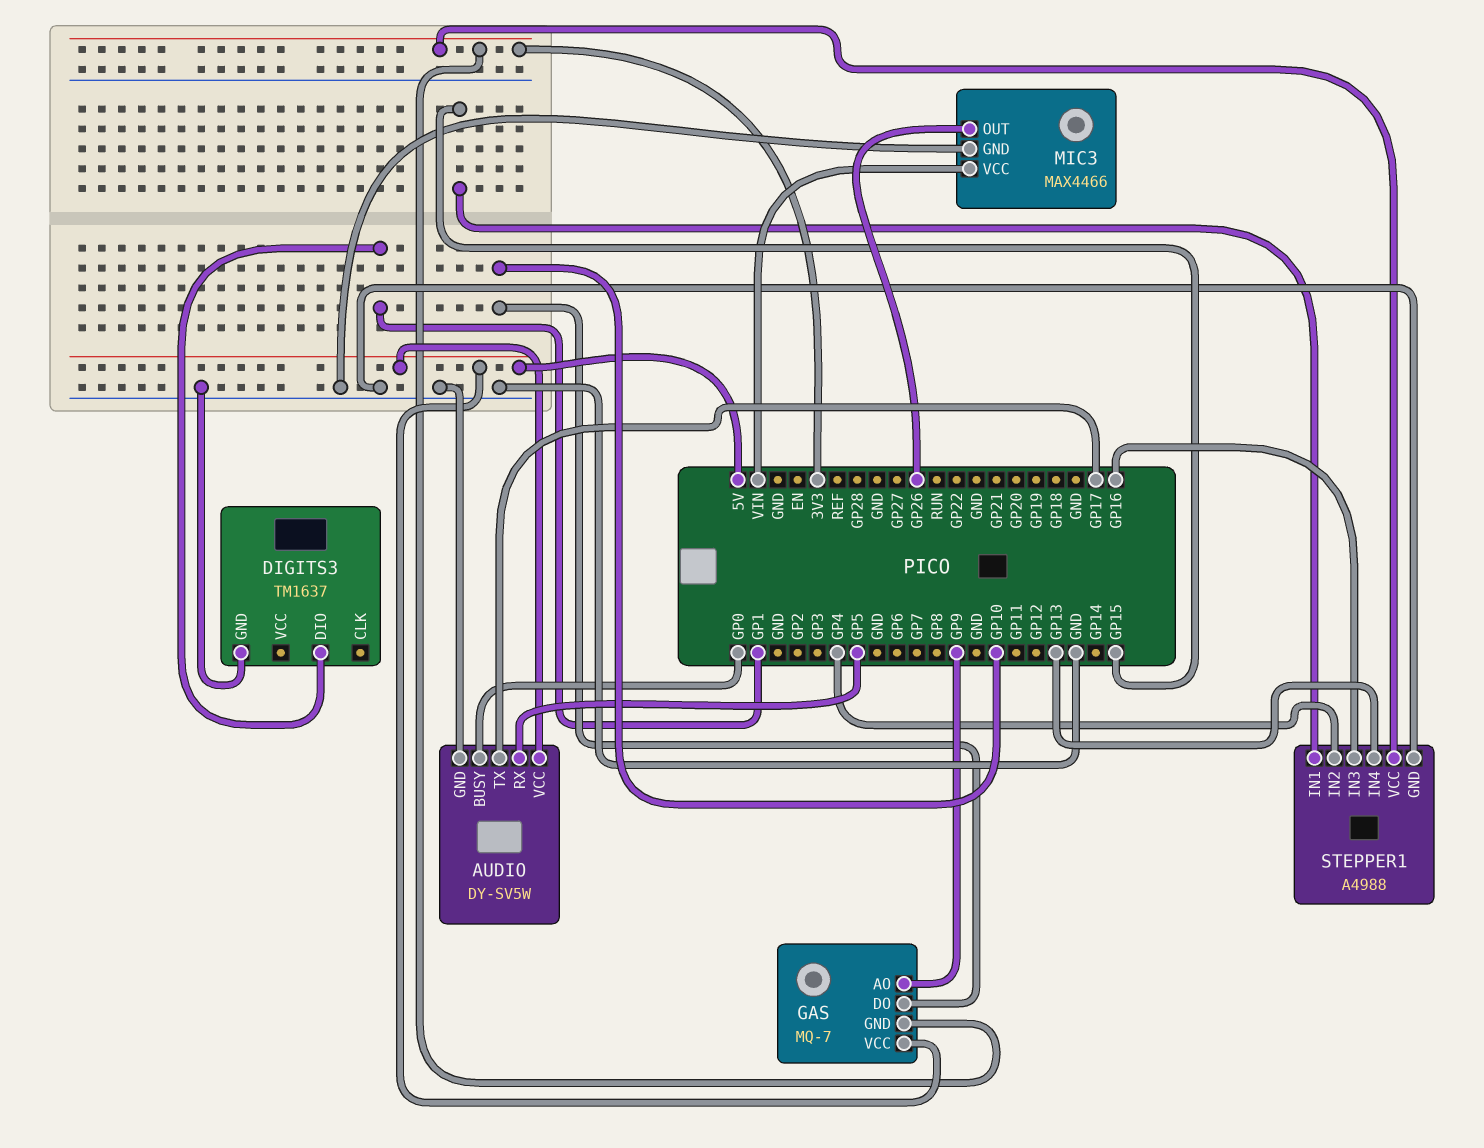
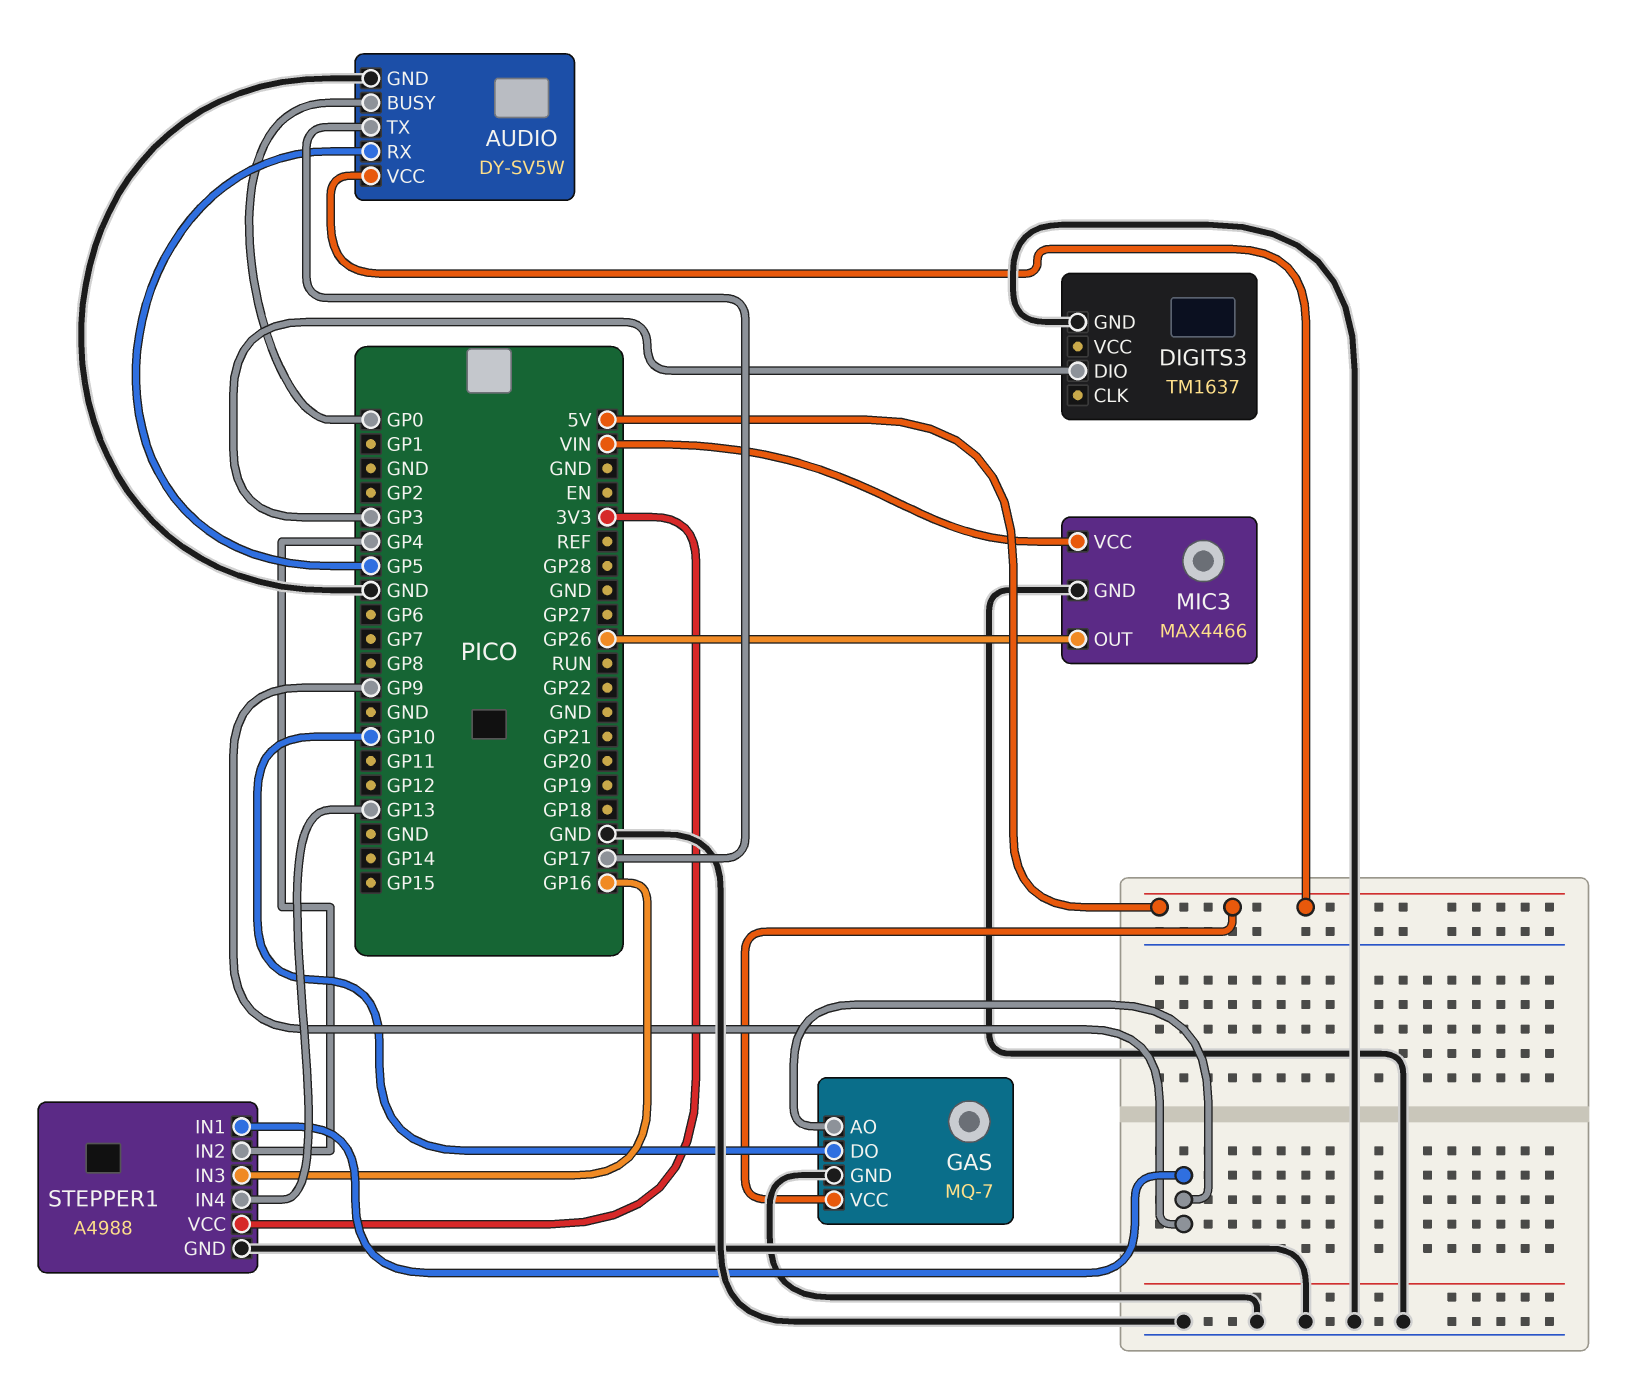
DIGITS3 pin DIO: GP1 -> GP3
GAS pin GND: 3V3 -> GND
STEPPER1 pin IN1: GP15 -> GP9

